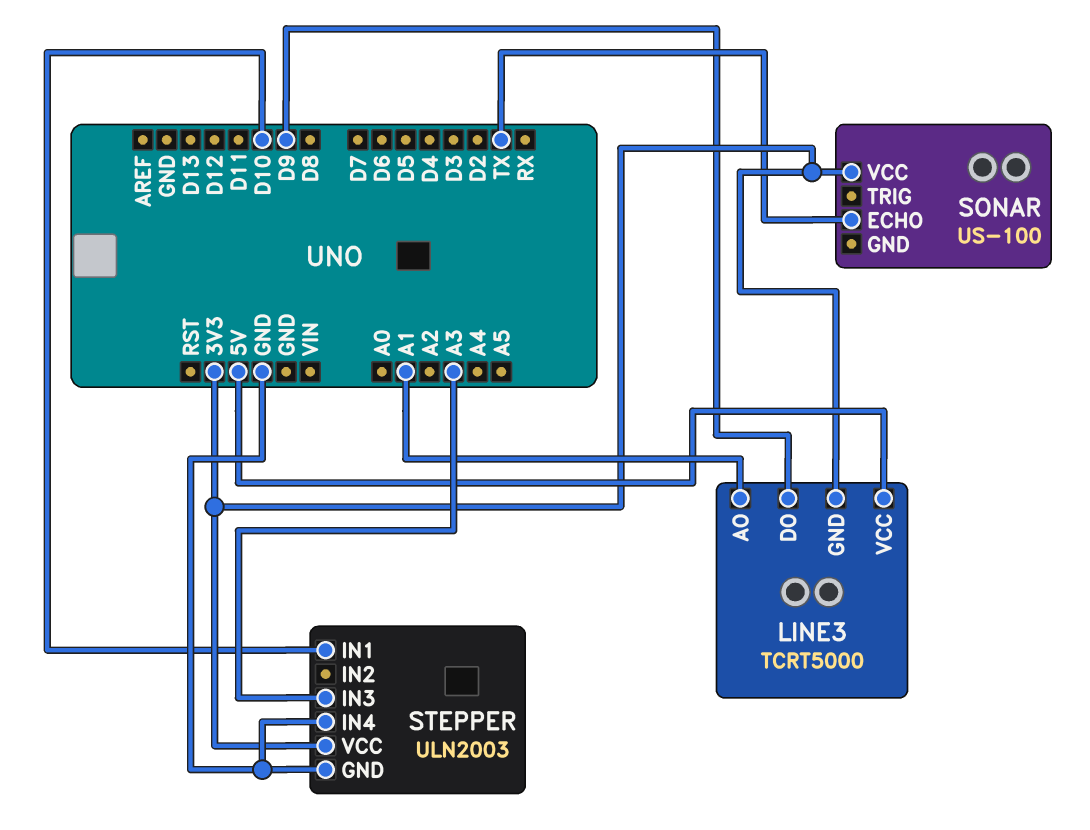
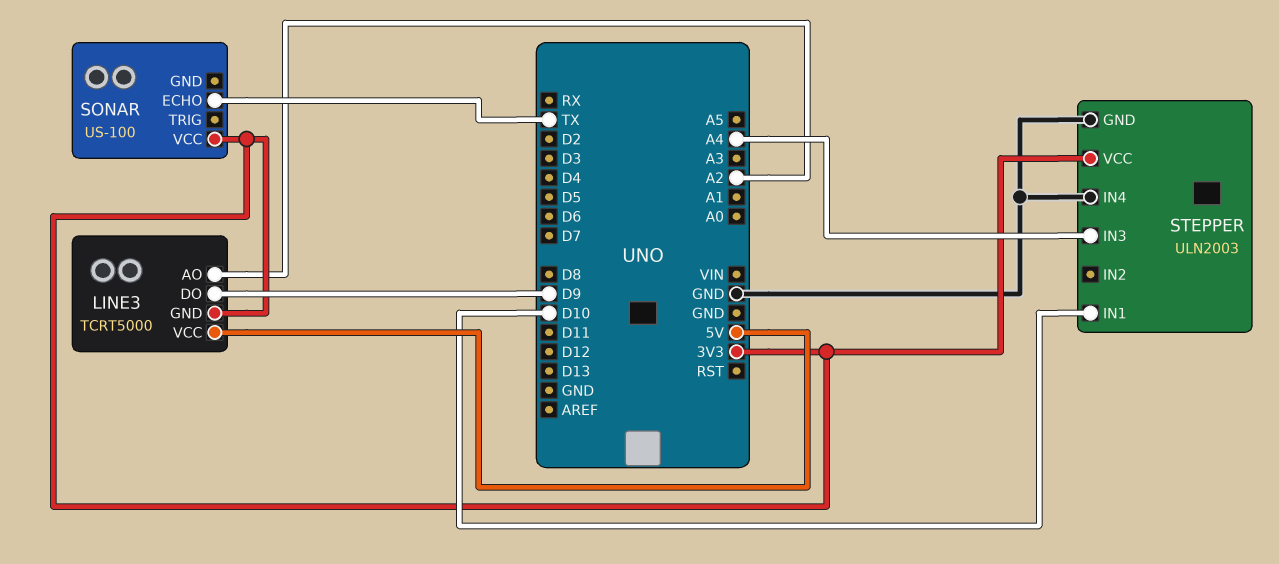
LINE3 pin AO: A1 -> A2
STEPPER pin IN3: A3 -> A4

